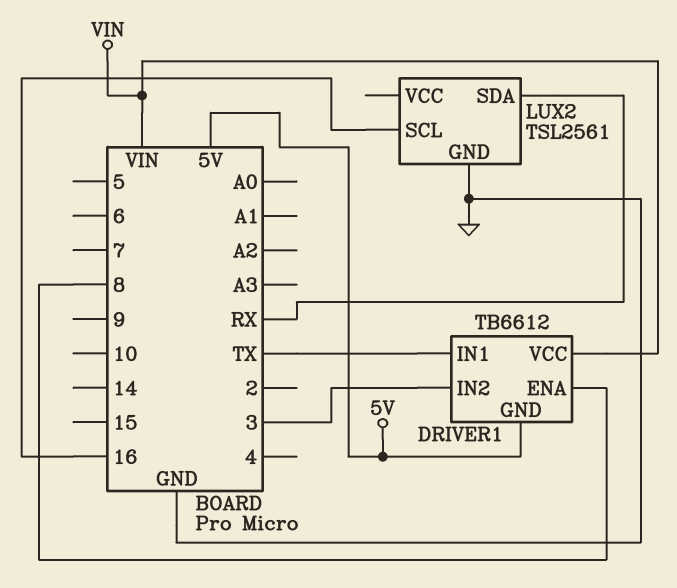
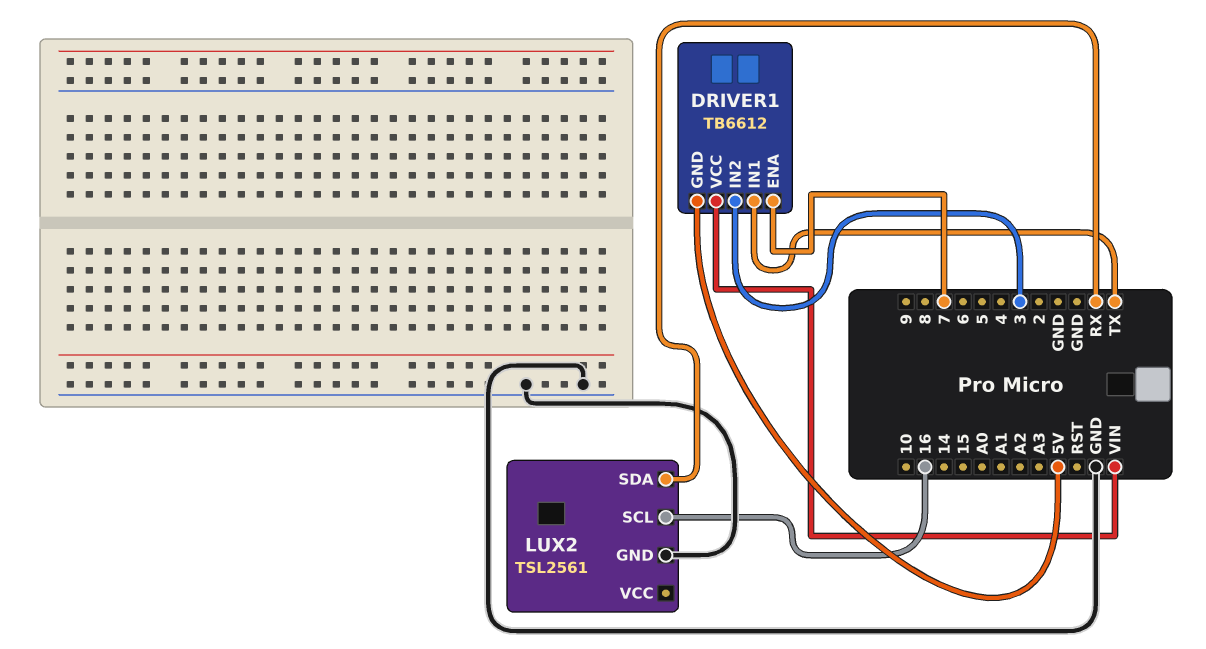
DRIVER1 pin ENA: 8 -> 7

